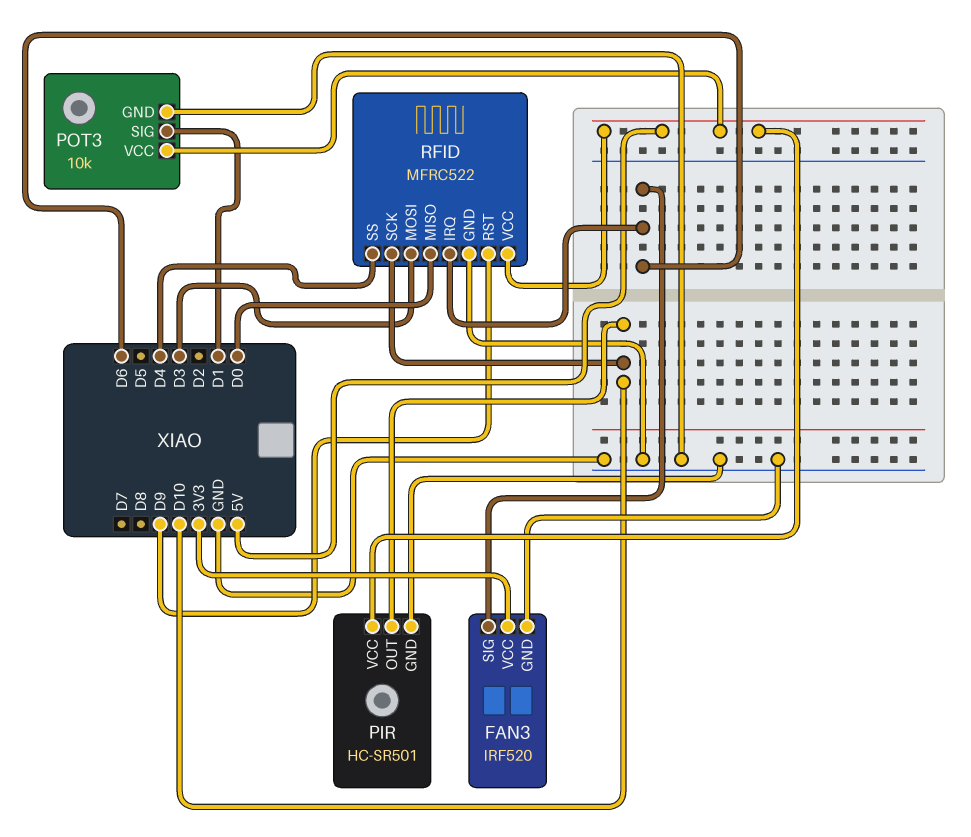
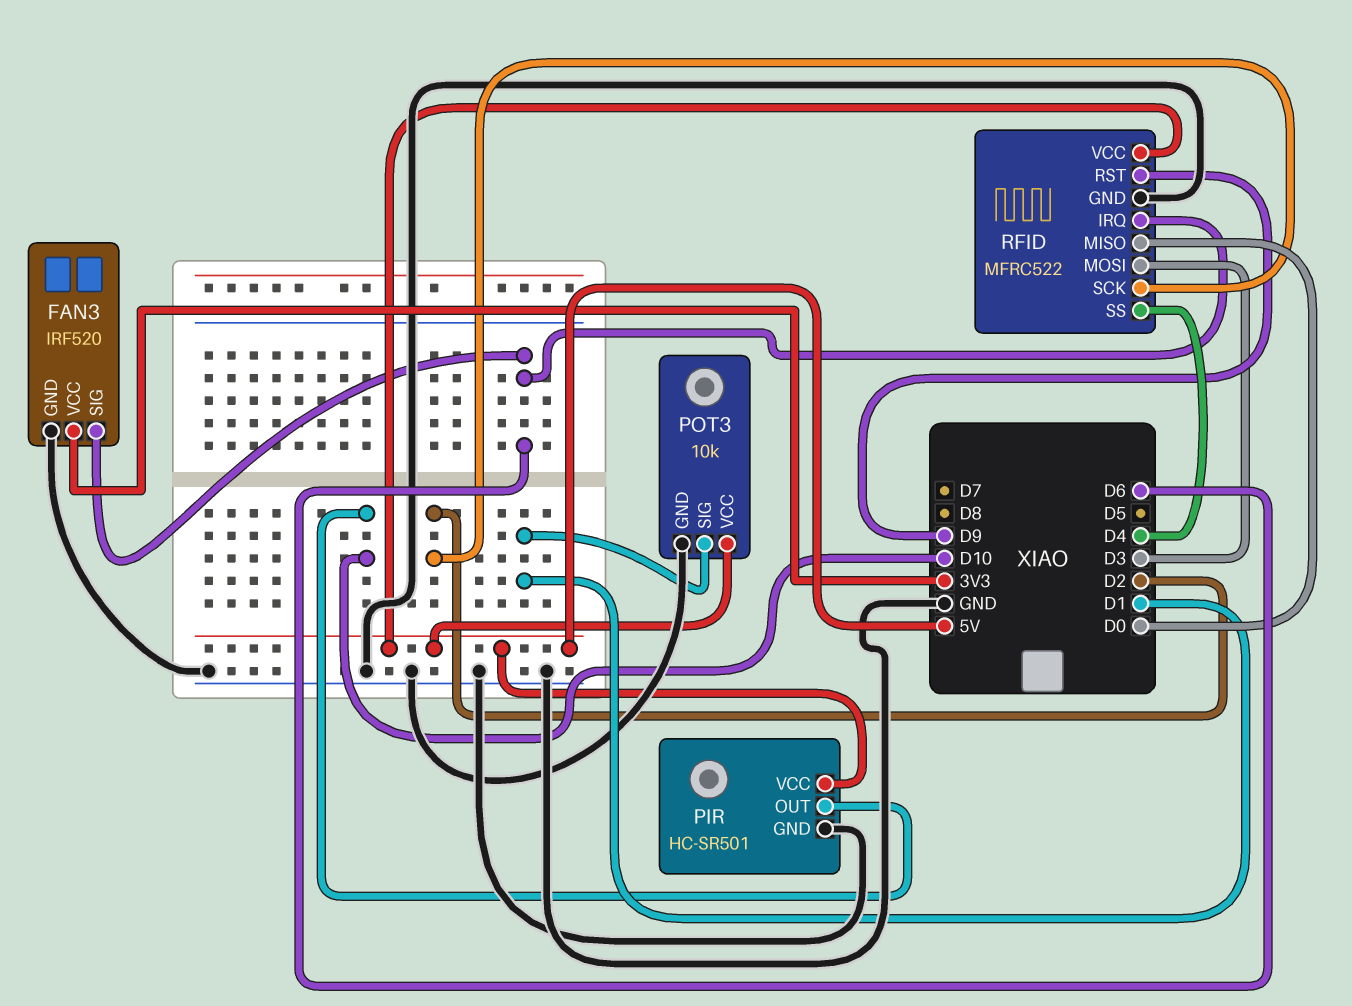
RFID pin SCK: D10 -> D2

